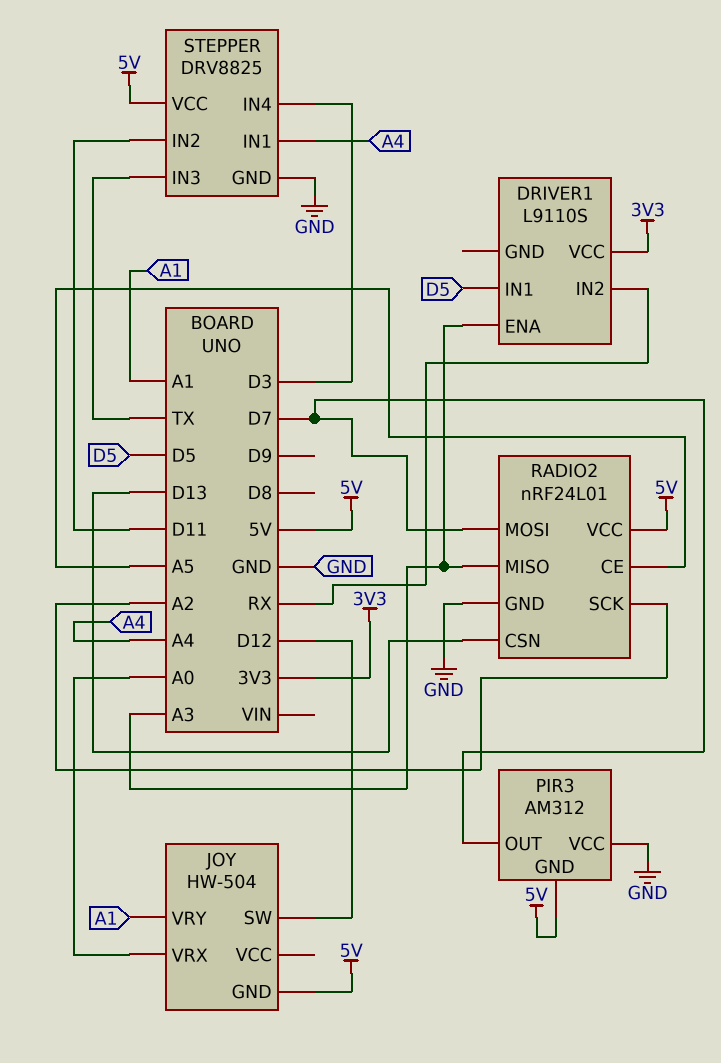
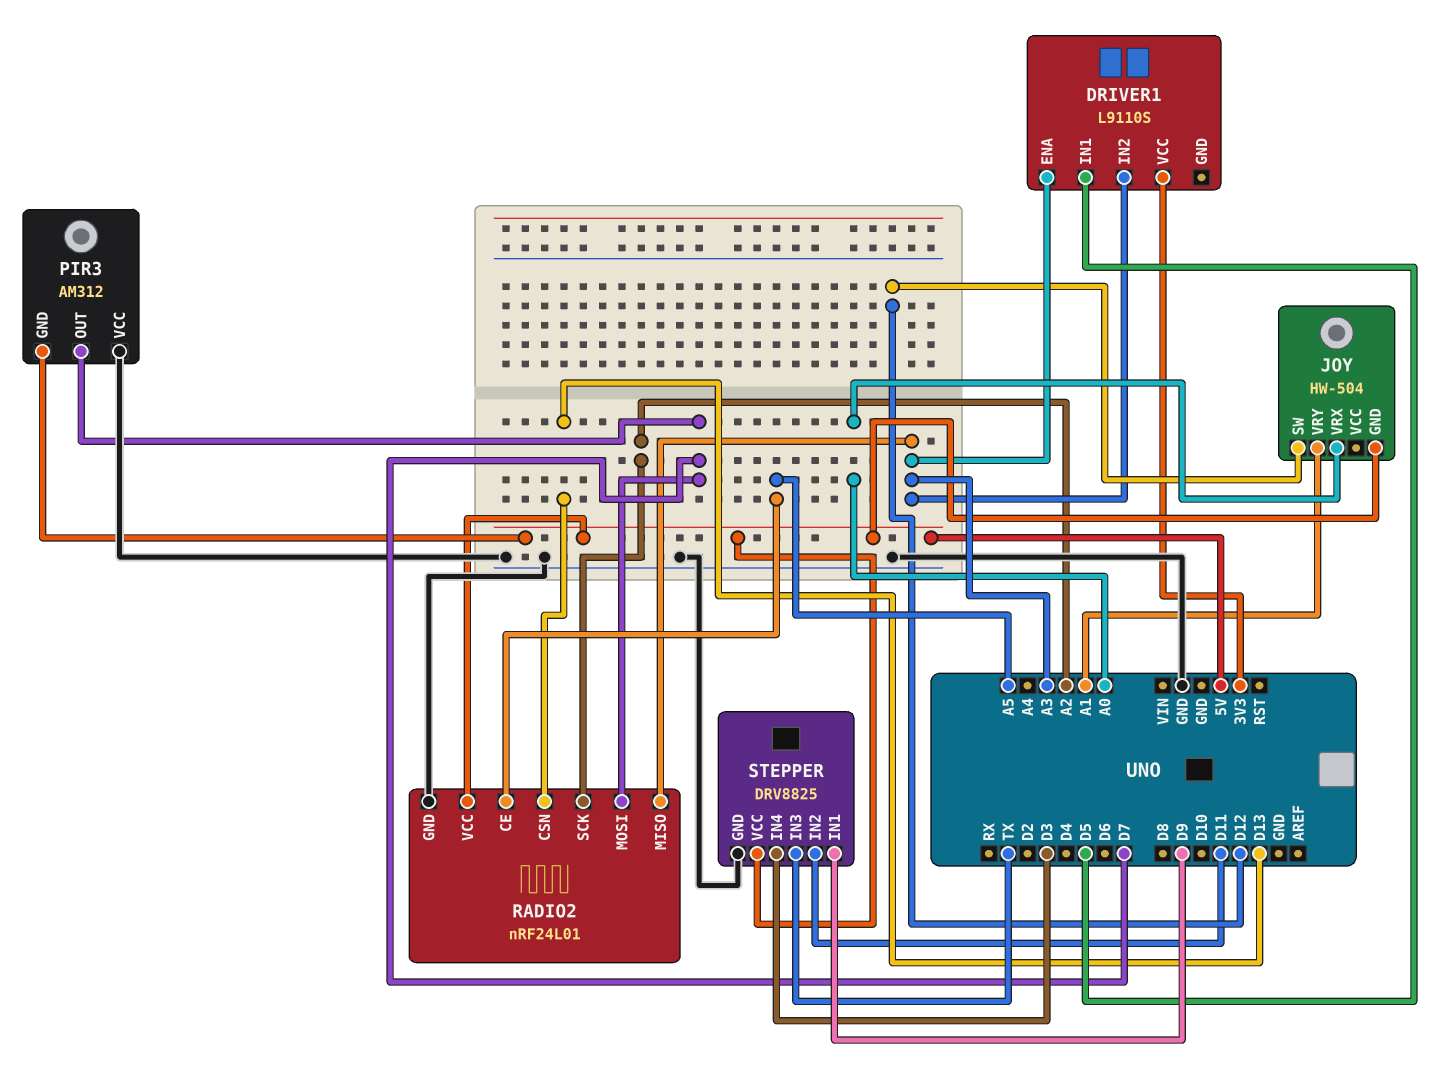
DRIVER1 pin IN2: RX -> A3
STEPPER pin IN1: A4 -> D9

